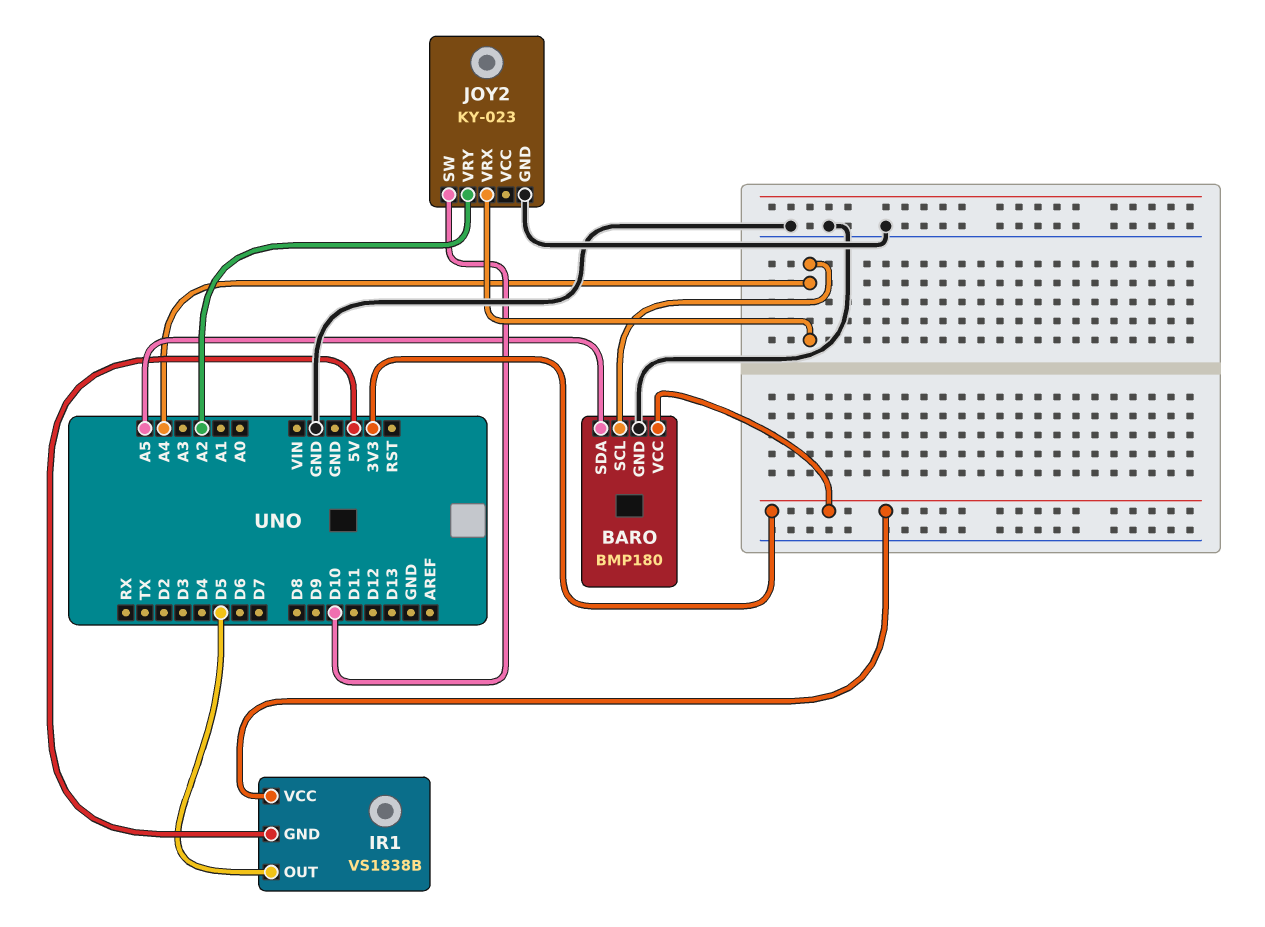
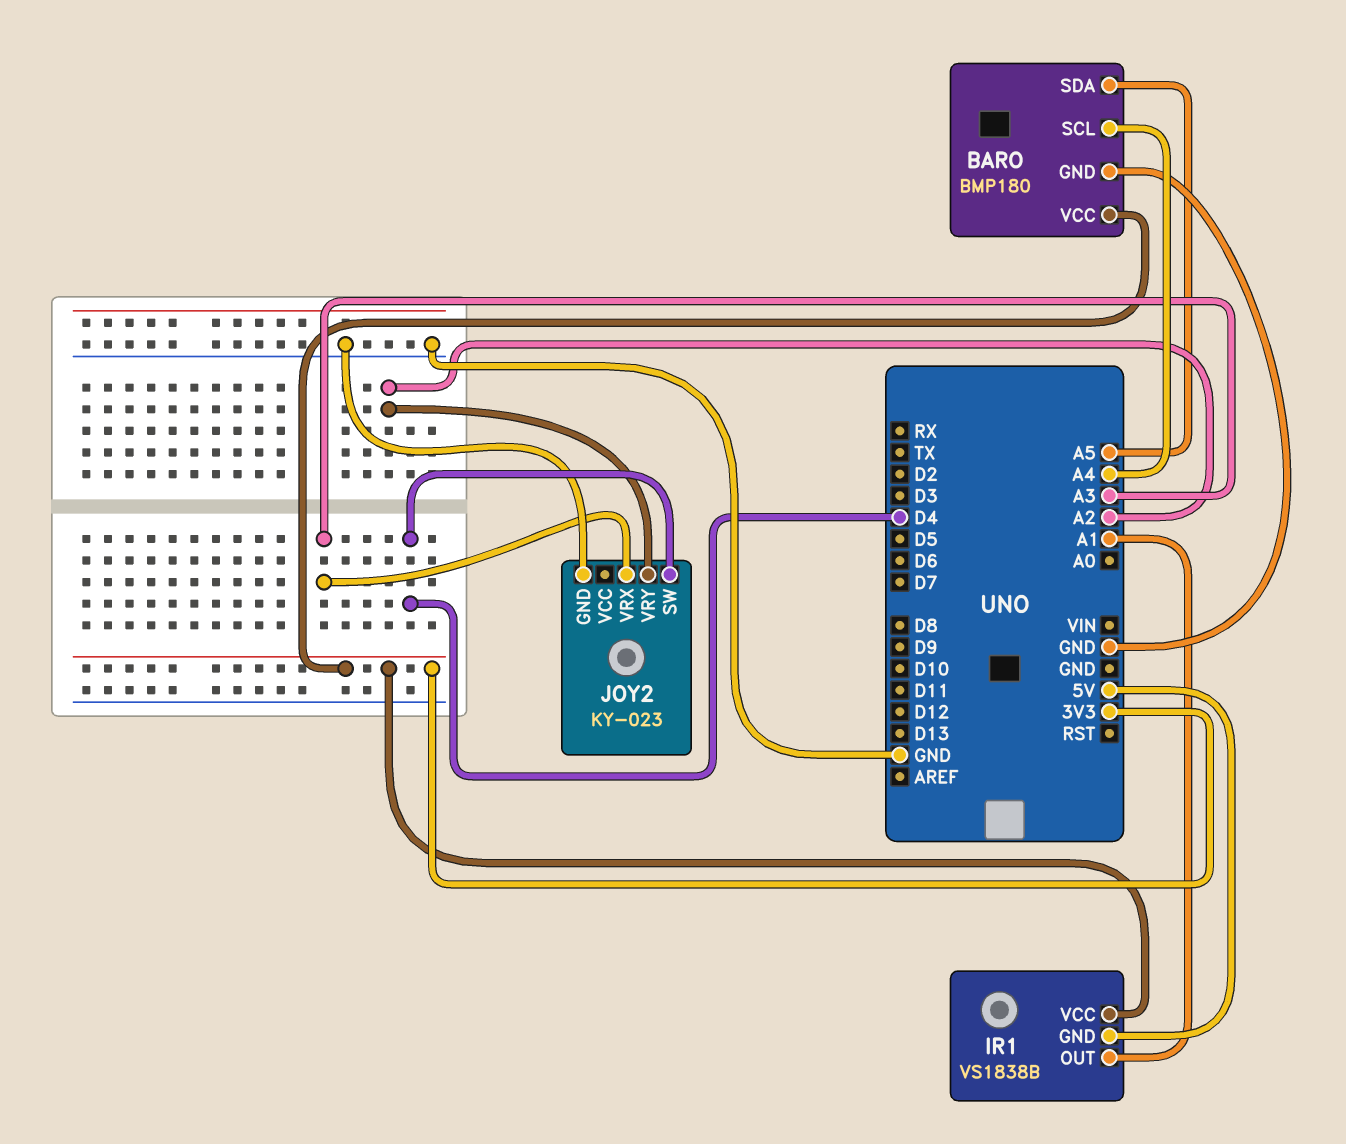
IR1 pin OUT: D5 -> A1
JOY2 pin SW: D10 -> D4
JOY2 pin VRX: A4 -> A3

